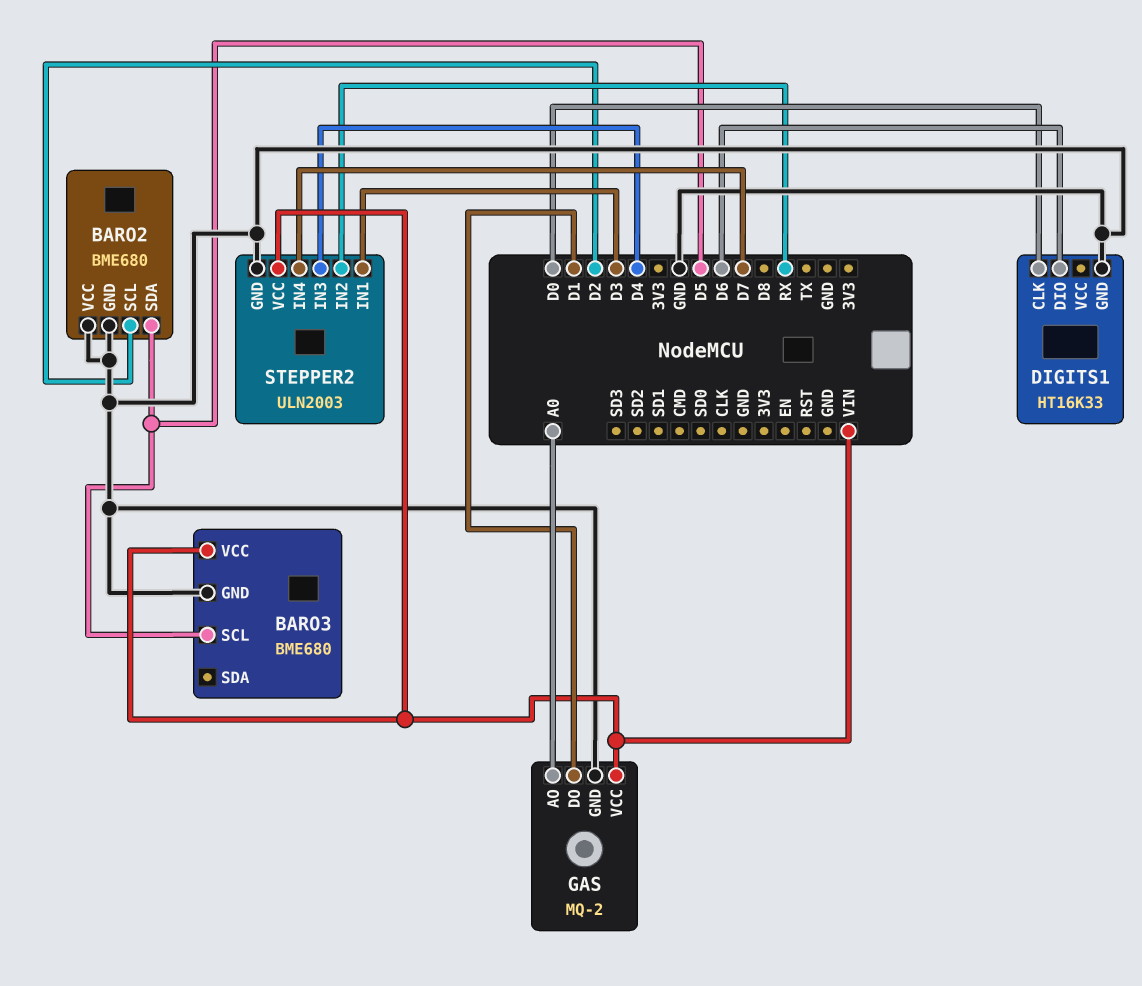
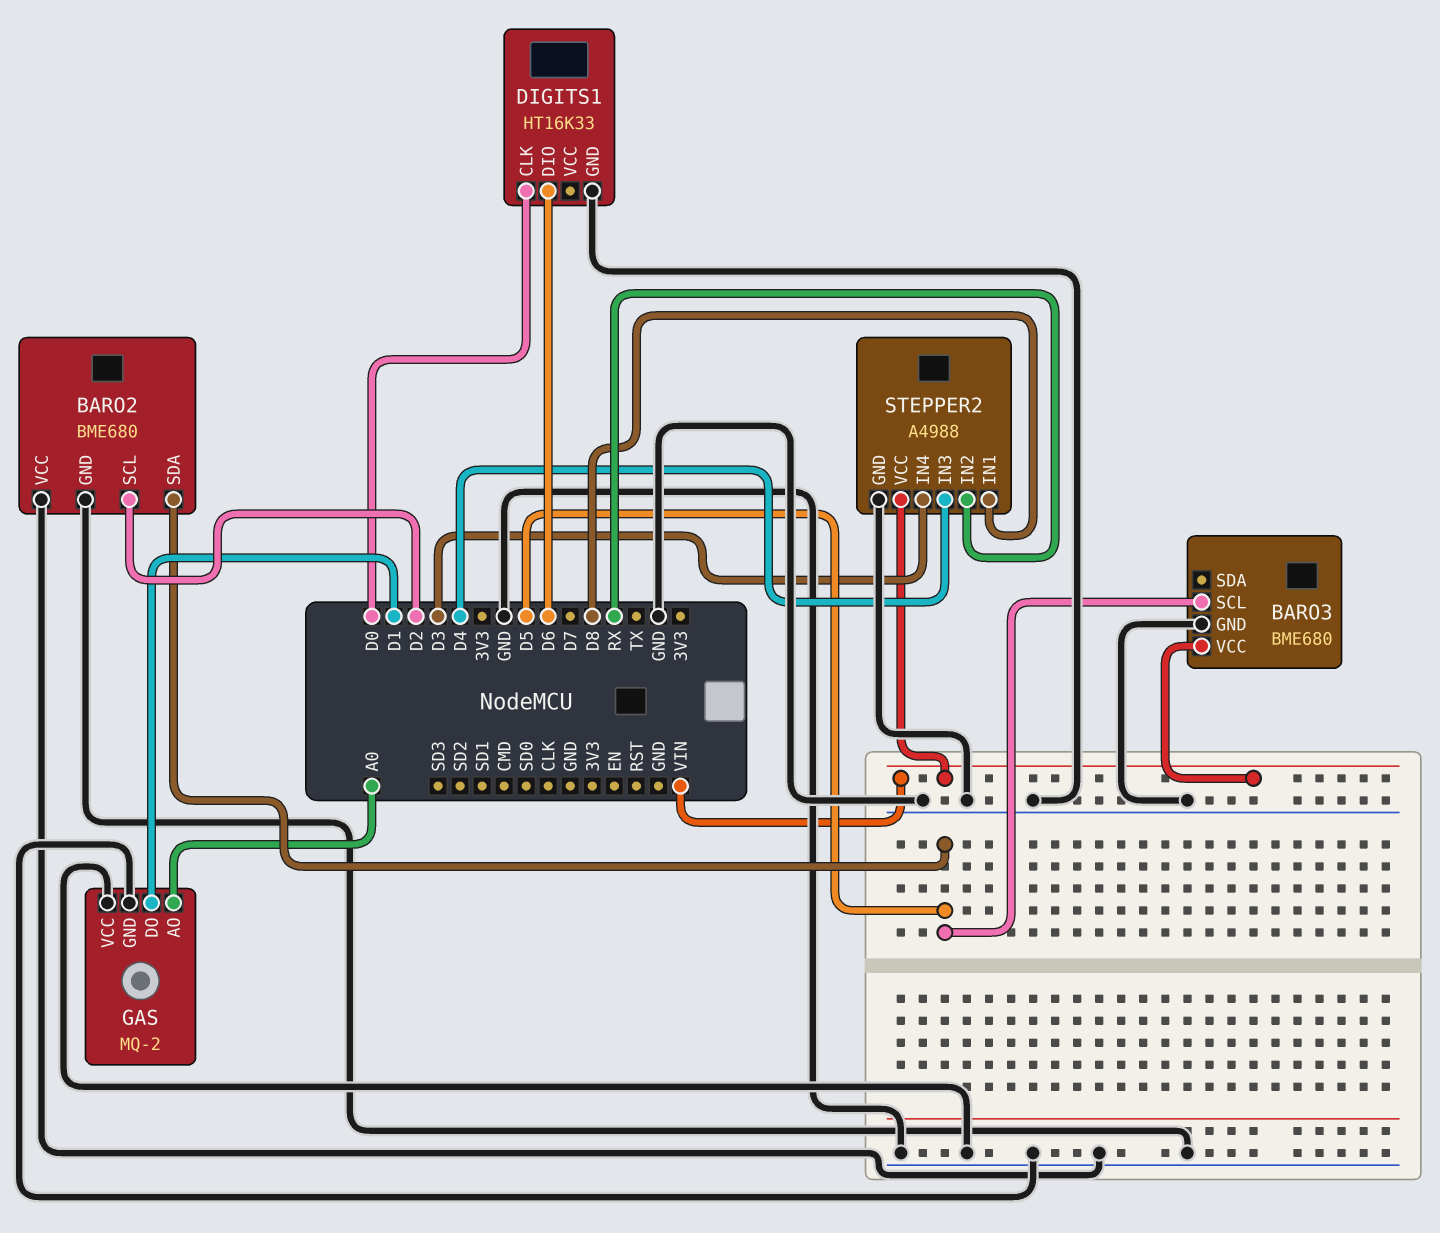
GAS pin VCC: VIN -> GND
STEPPER2: ULN2003 -> A4988
STEPPER2 pin IN1: D3 -> D8
STEPPER2 pin IN4: D7 -> D3

